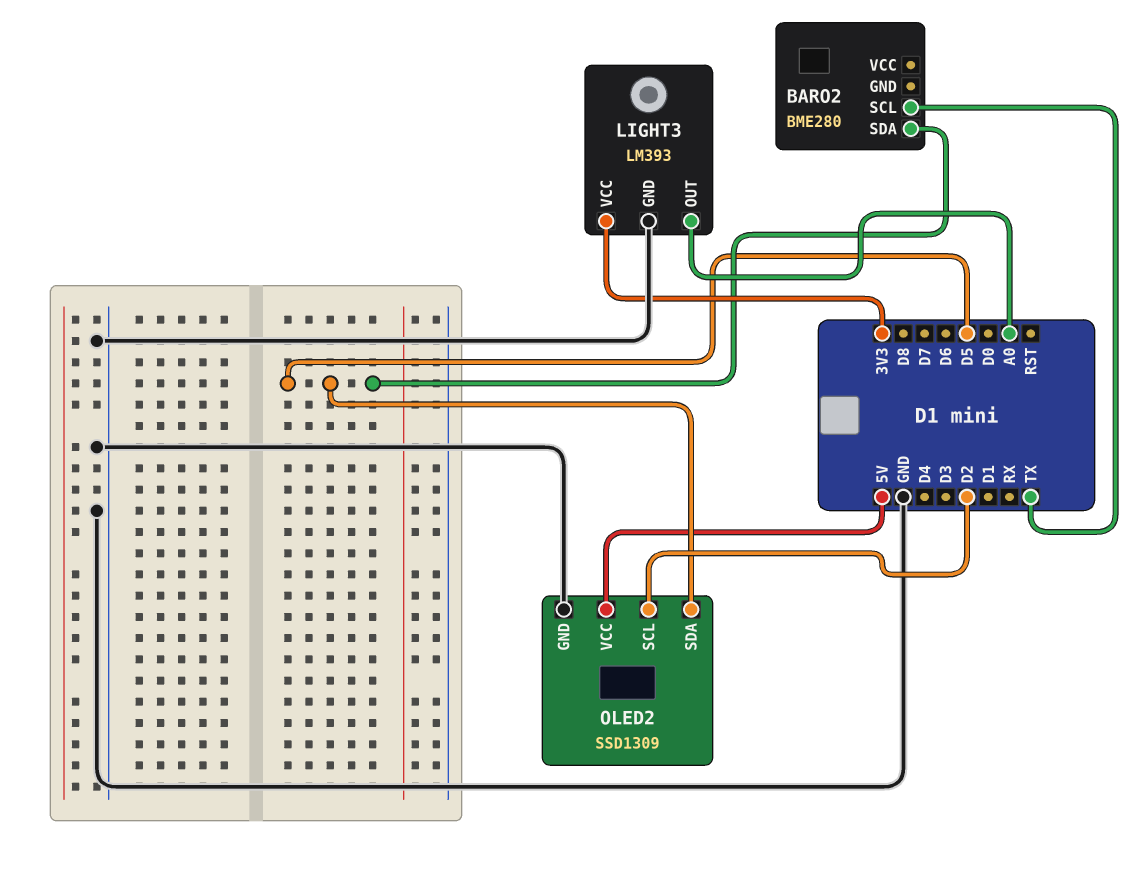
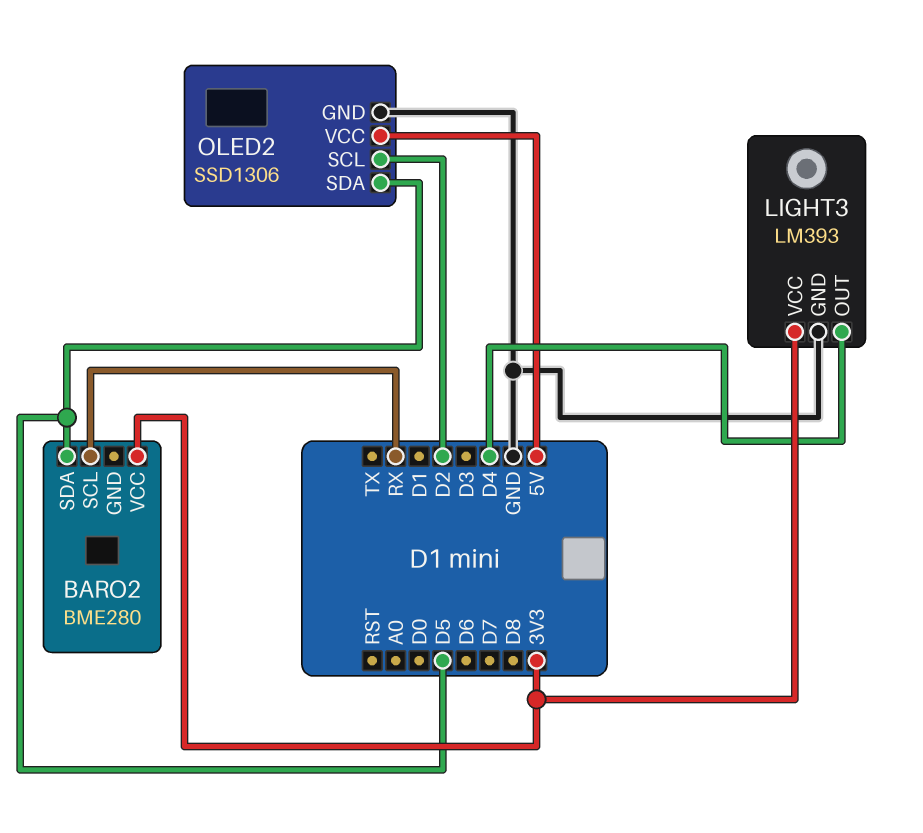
BARO2 pin SCL: TX -> RX
BARO2 pin VCC: none -> 3V3
LIGHT3 pin OUT: A0 -> D4
OLED2: SSD1309 -> SSD1306

